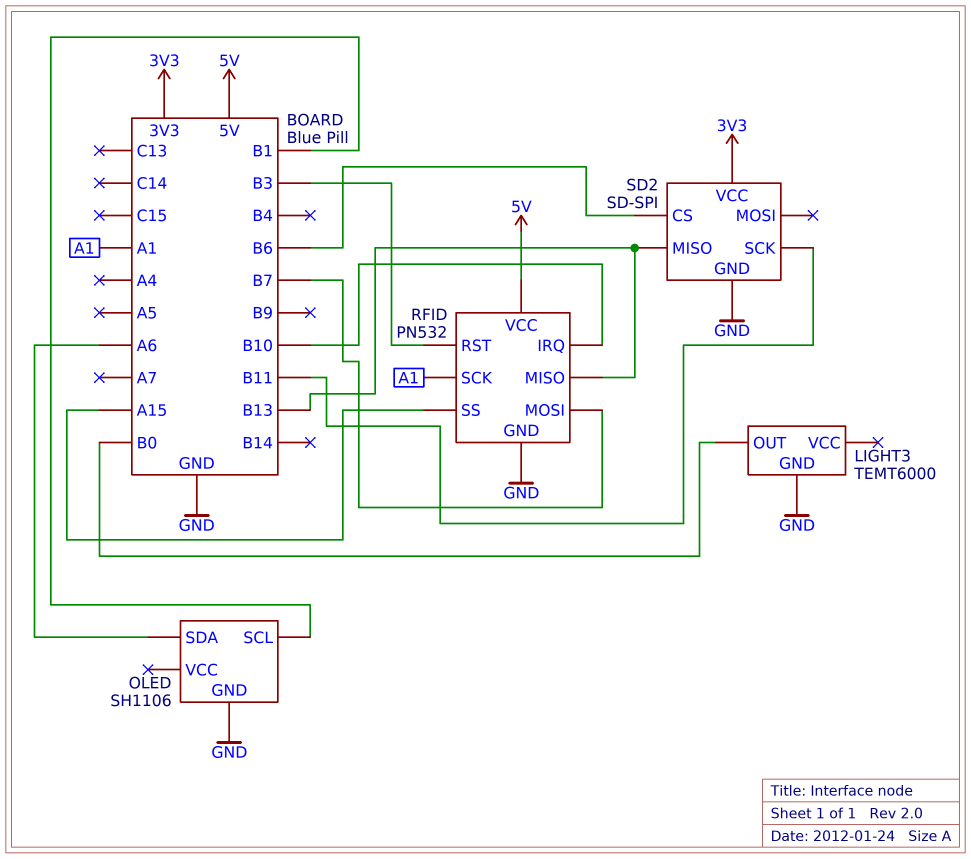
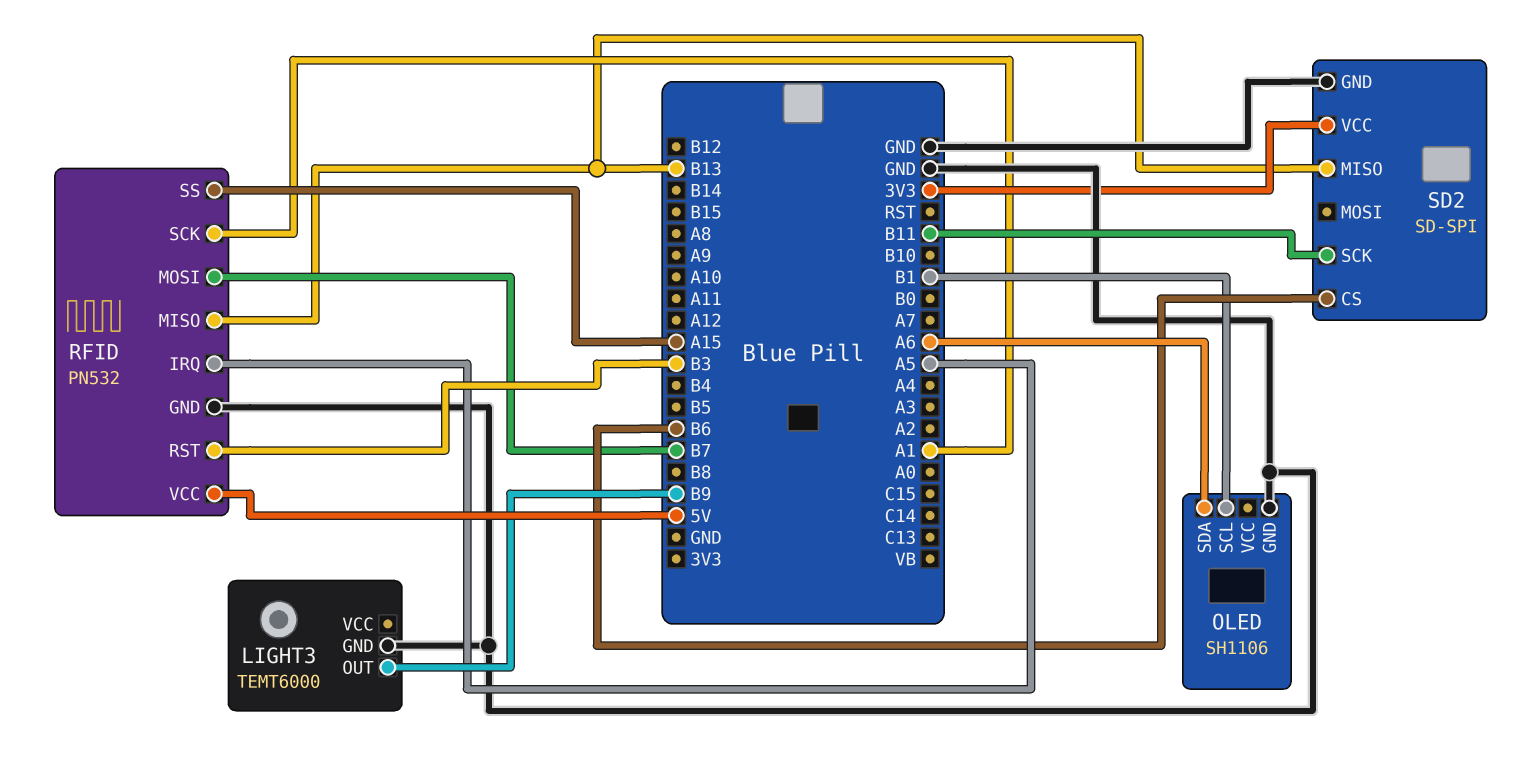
LIGHT3 pin OUT: B0 -> B9
RFID pin IRQ: B10 -> A5

